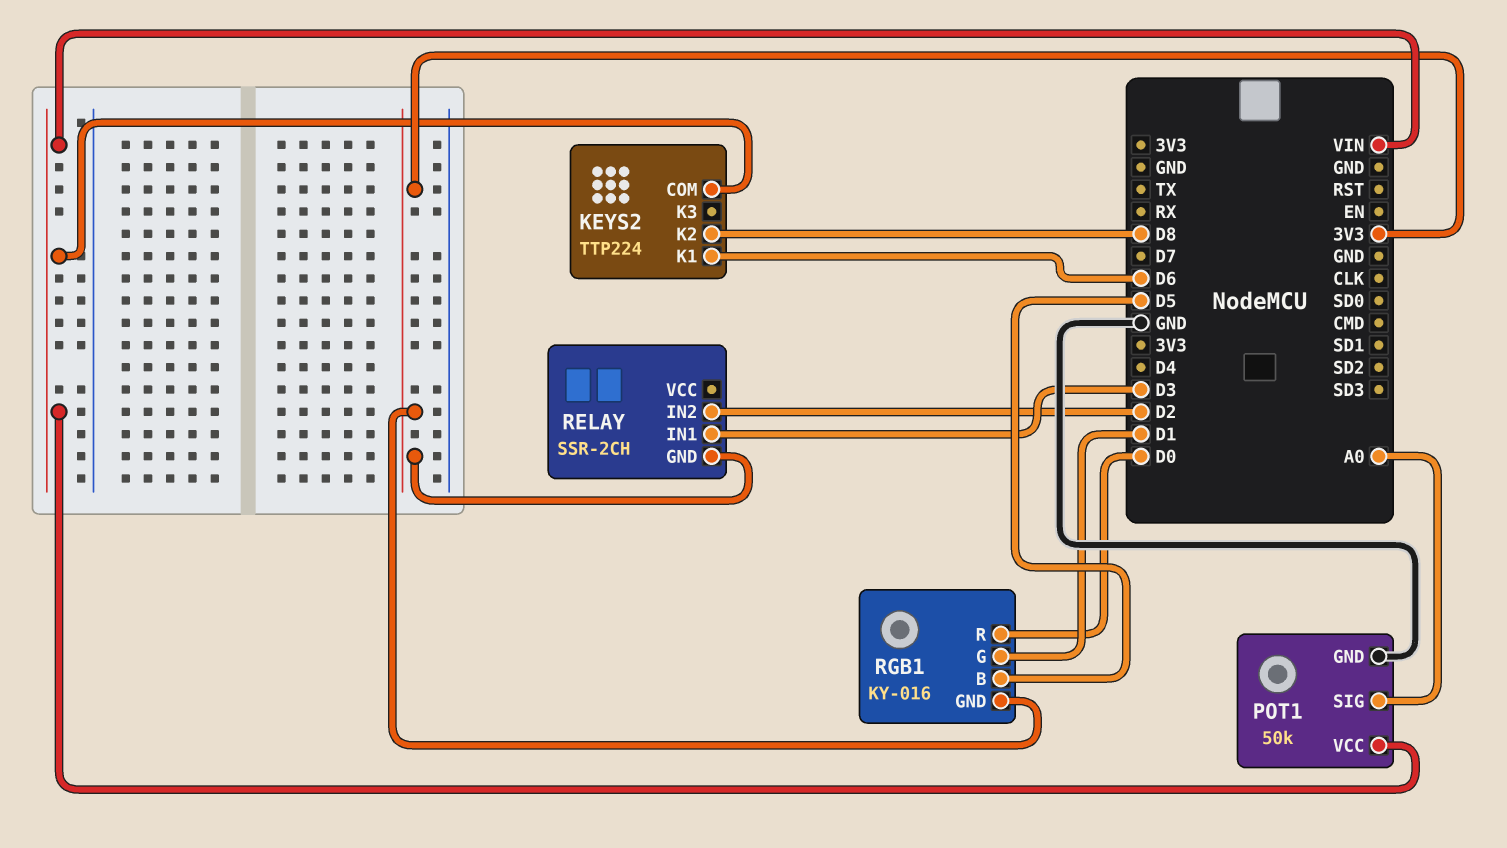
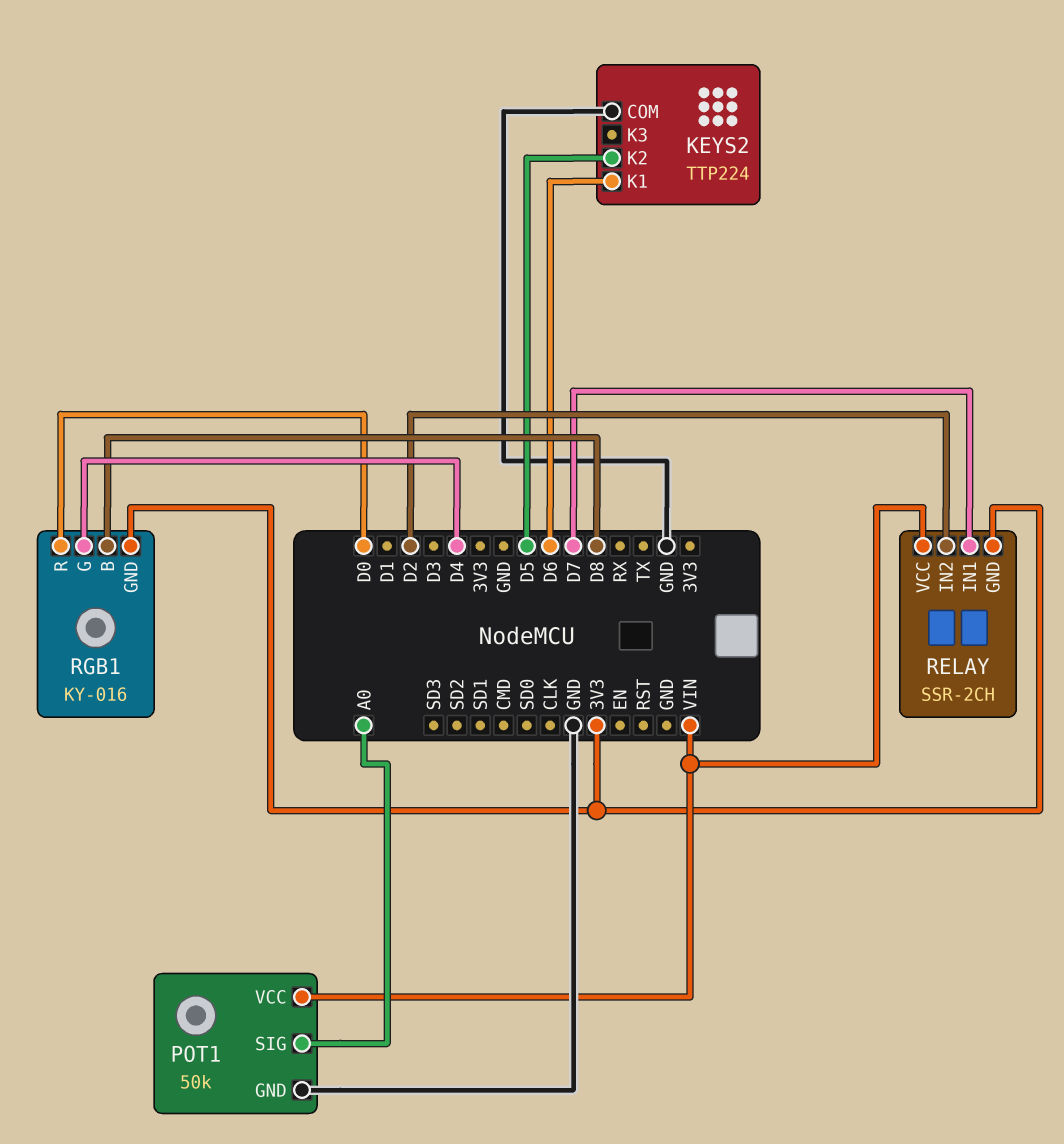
KEYS2 pin COM: VIN -> GND
KEYS2 pin K2: D8 -> D5
RELAY pin IN1: D3 -> D7
RELAY pin VCC: none -> VIN
RGB1 pin B: D5 -> D8
RGB1 pin G: D1 -> D4

